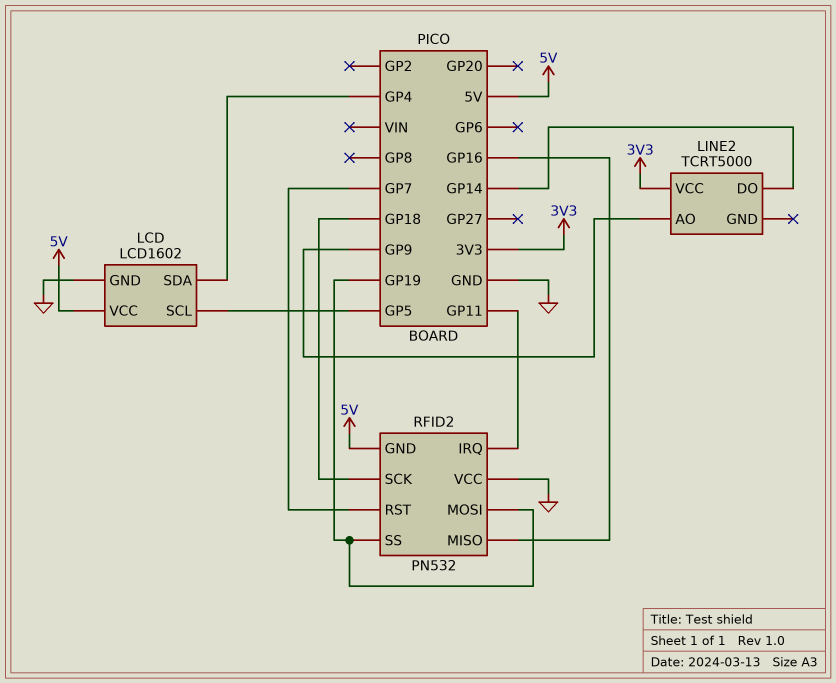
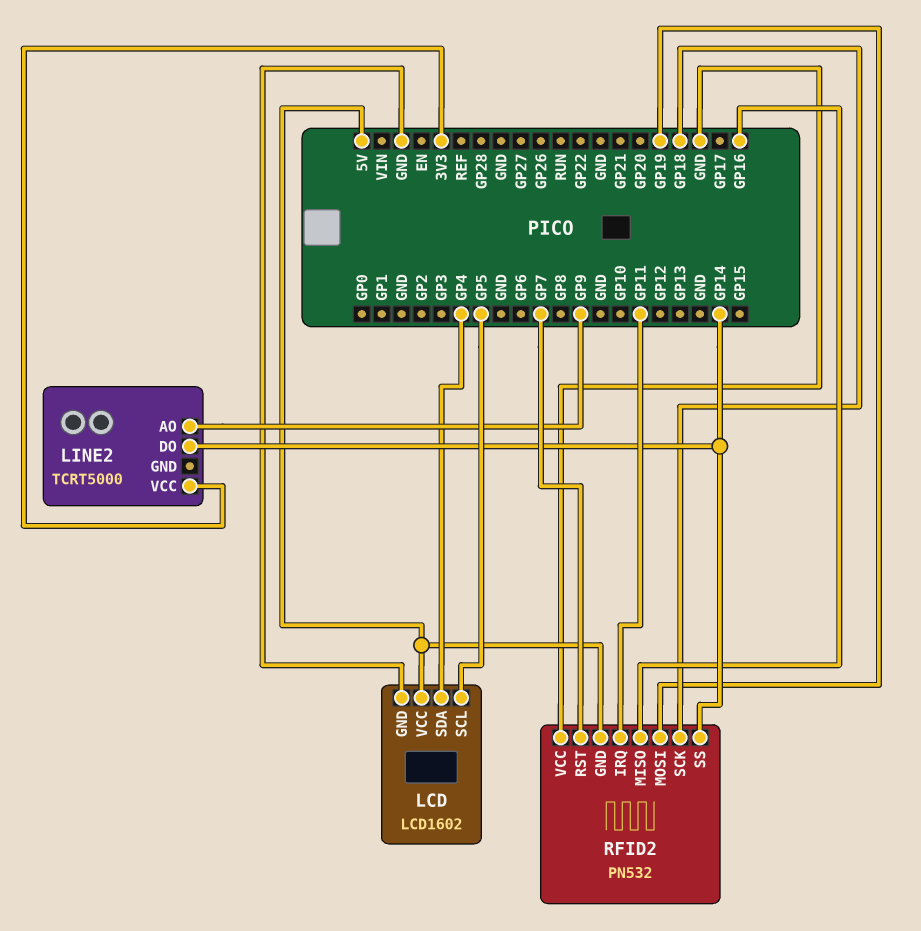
RFID2 pin SS: GP19 -> GP14

